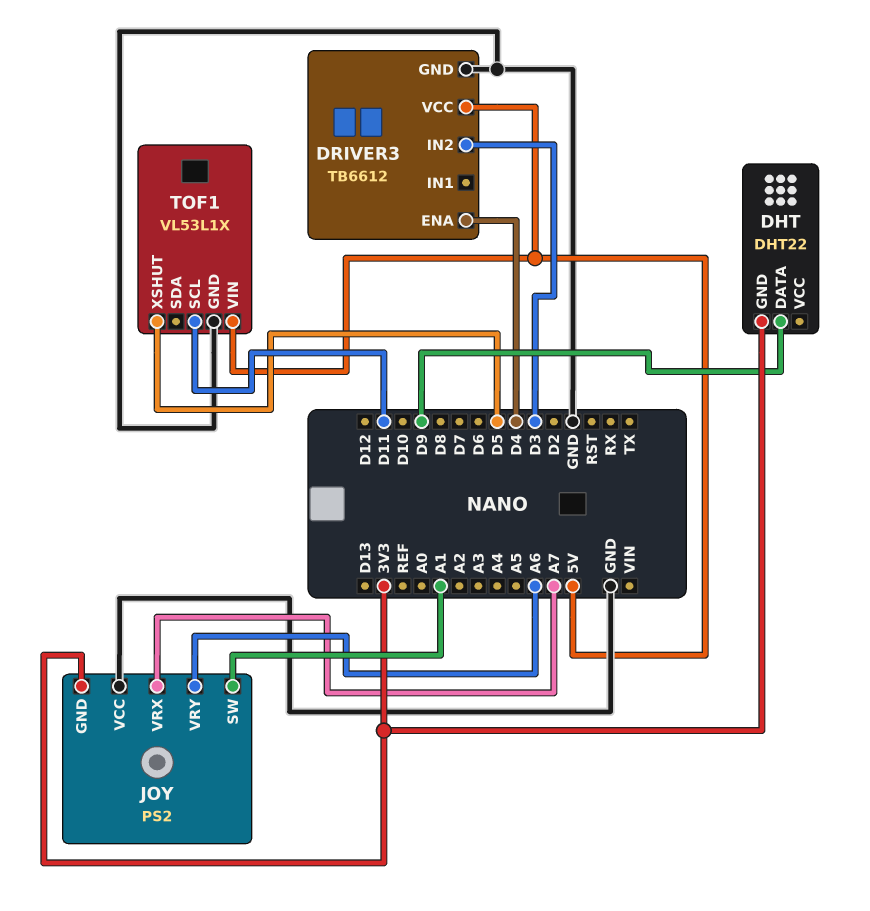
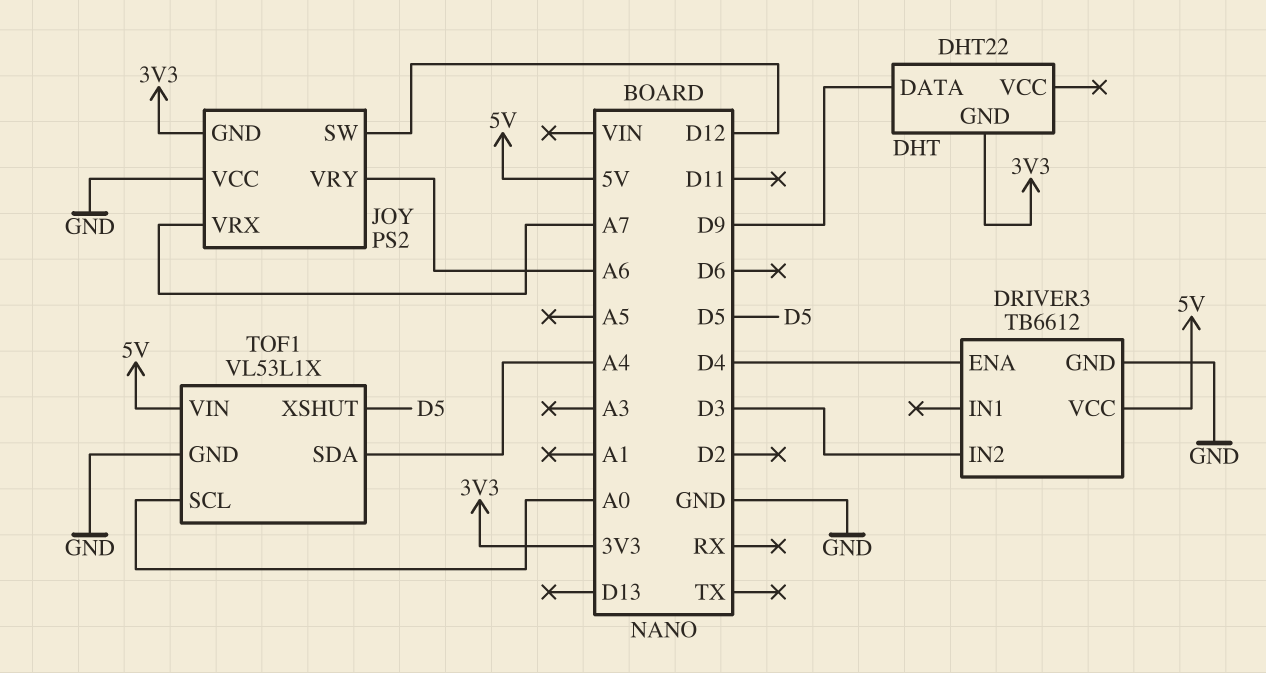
JOY pin SW: A1 -> D12
TOF1 pin SCL: D11 -> A0
TOF1 pin SDA: none -> A4

